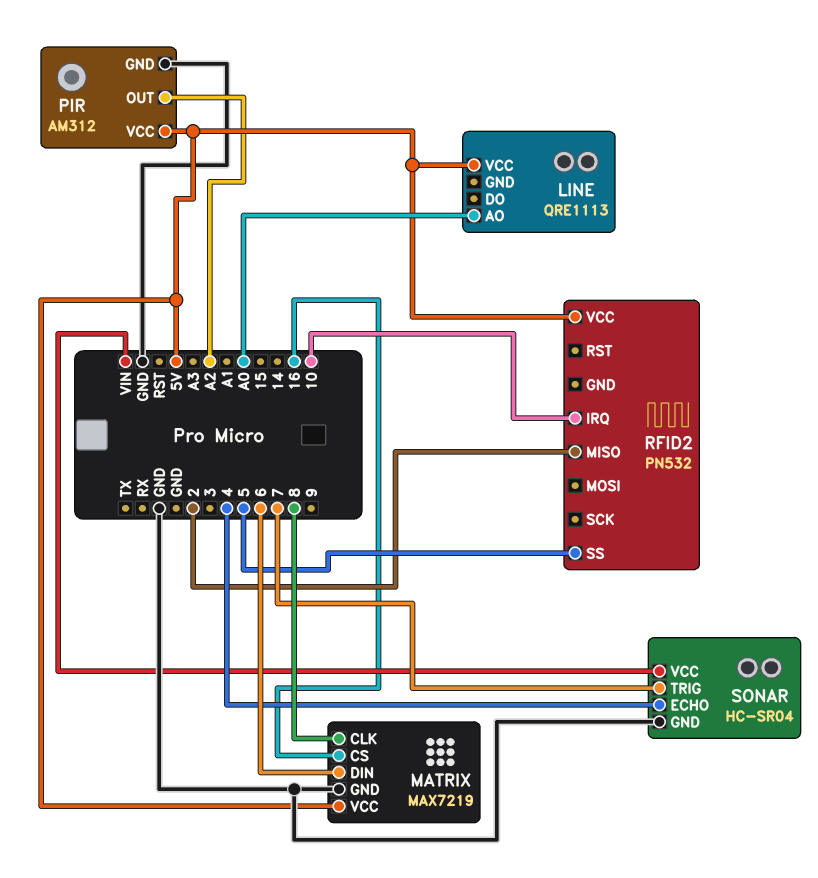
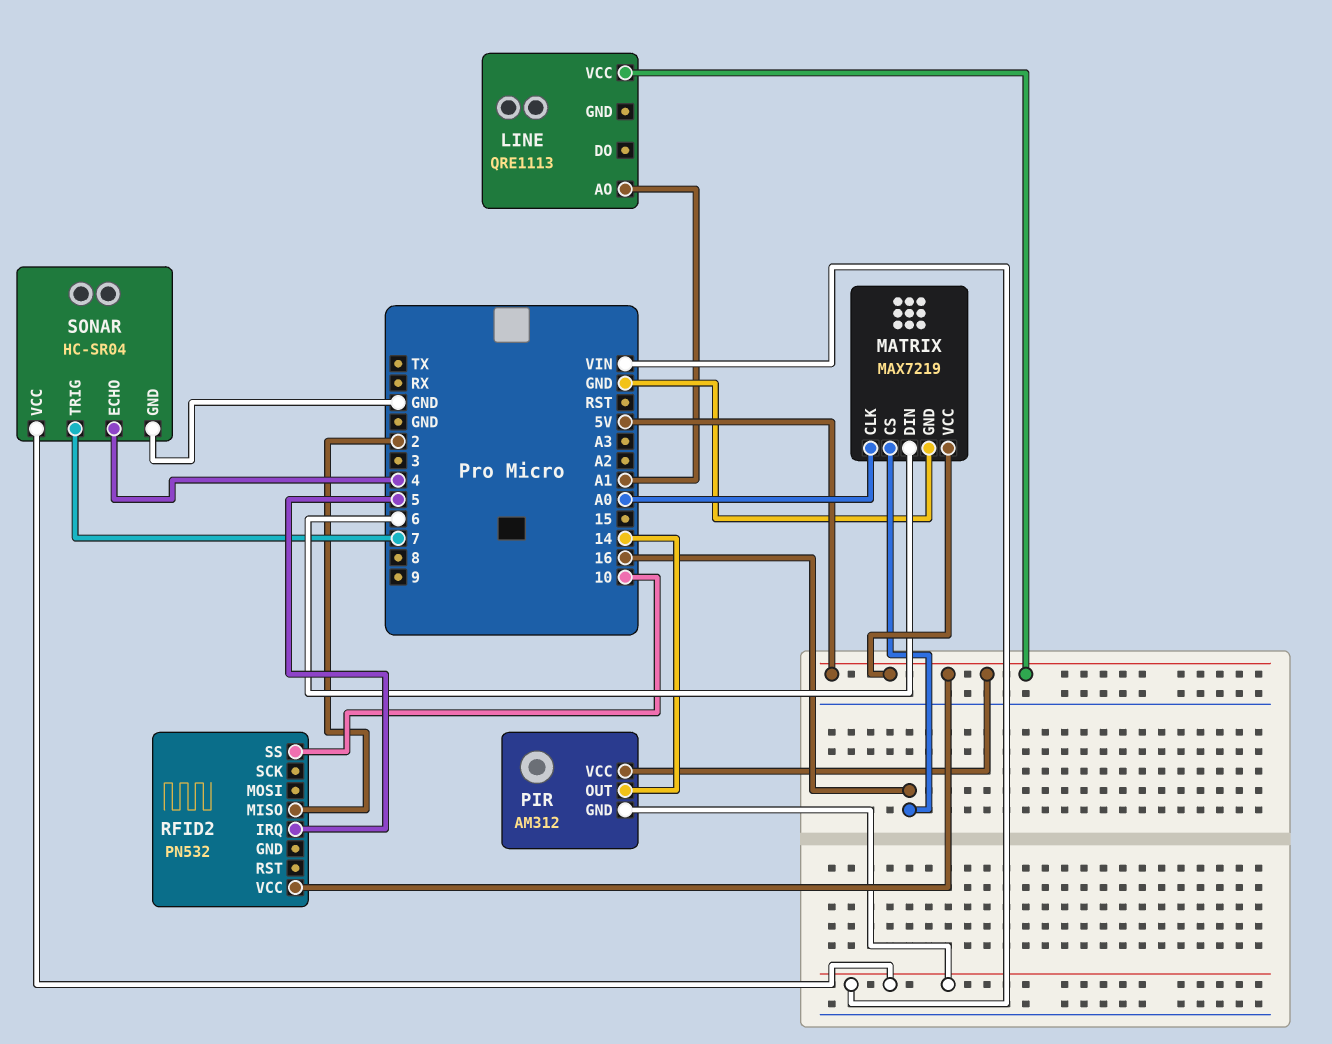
LINE pin AO: A0 -> A1
MATRIX pin CLK: 8 -> A0
PIR pin GND: GND -> VIN
PIR pin OUT: A2 -> 14
RFID2 pin IRQ: 10 -> 5
RFID2 pin SS: 5 -> 10

